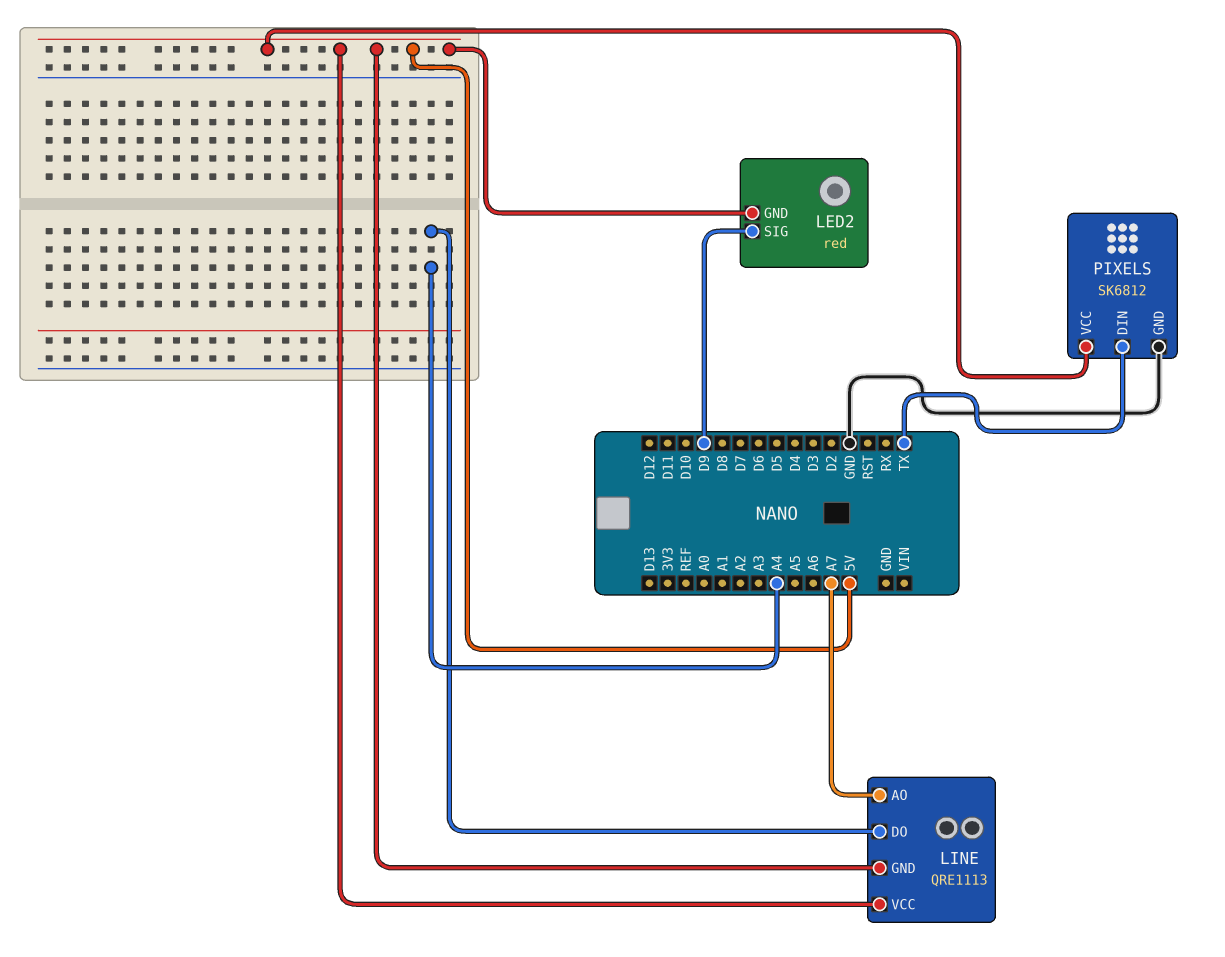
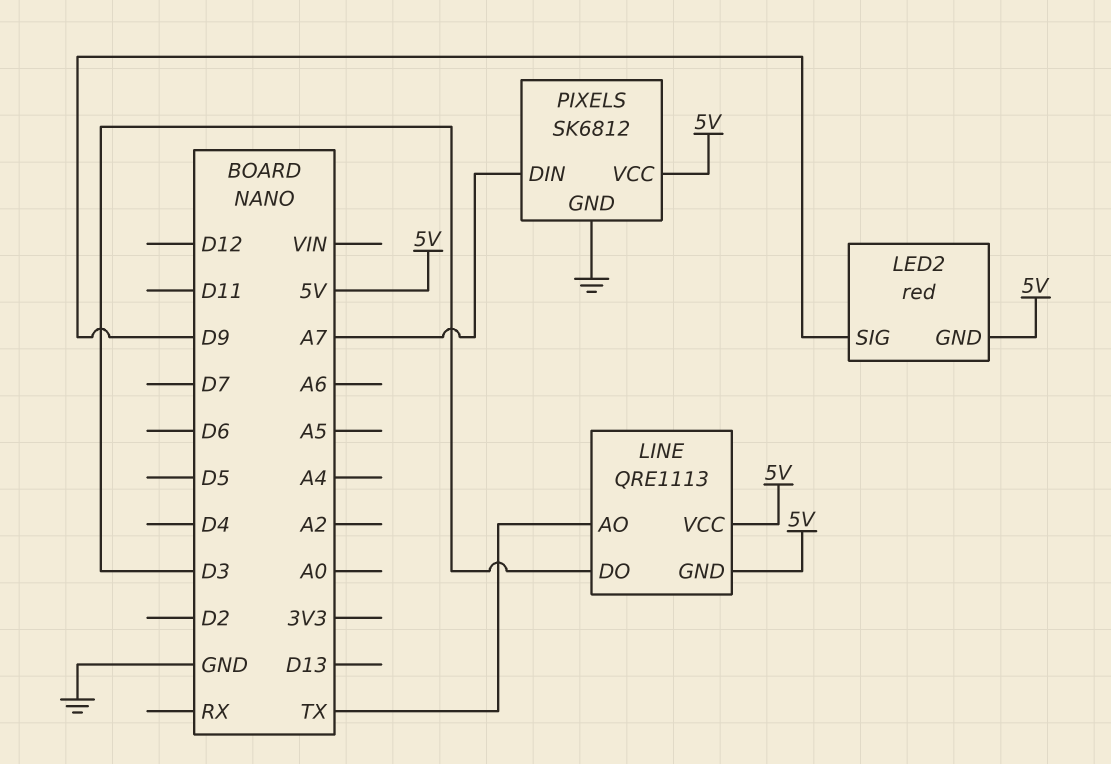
LINE pin AO: A7 -> TX
LINE pin DO: A4 -> D3
PIXELS pin DIN: TX -> A7

